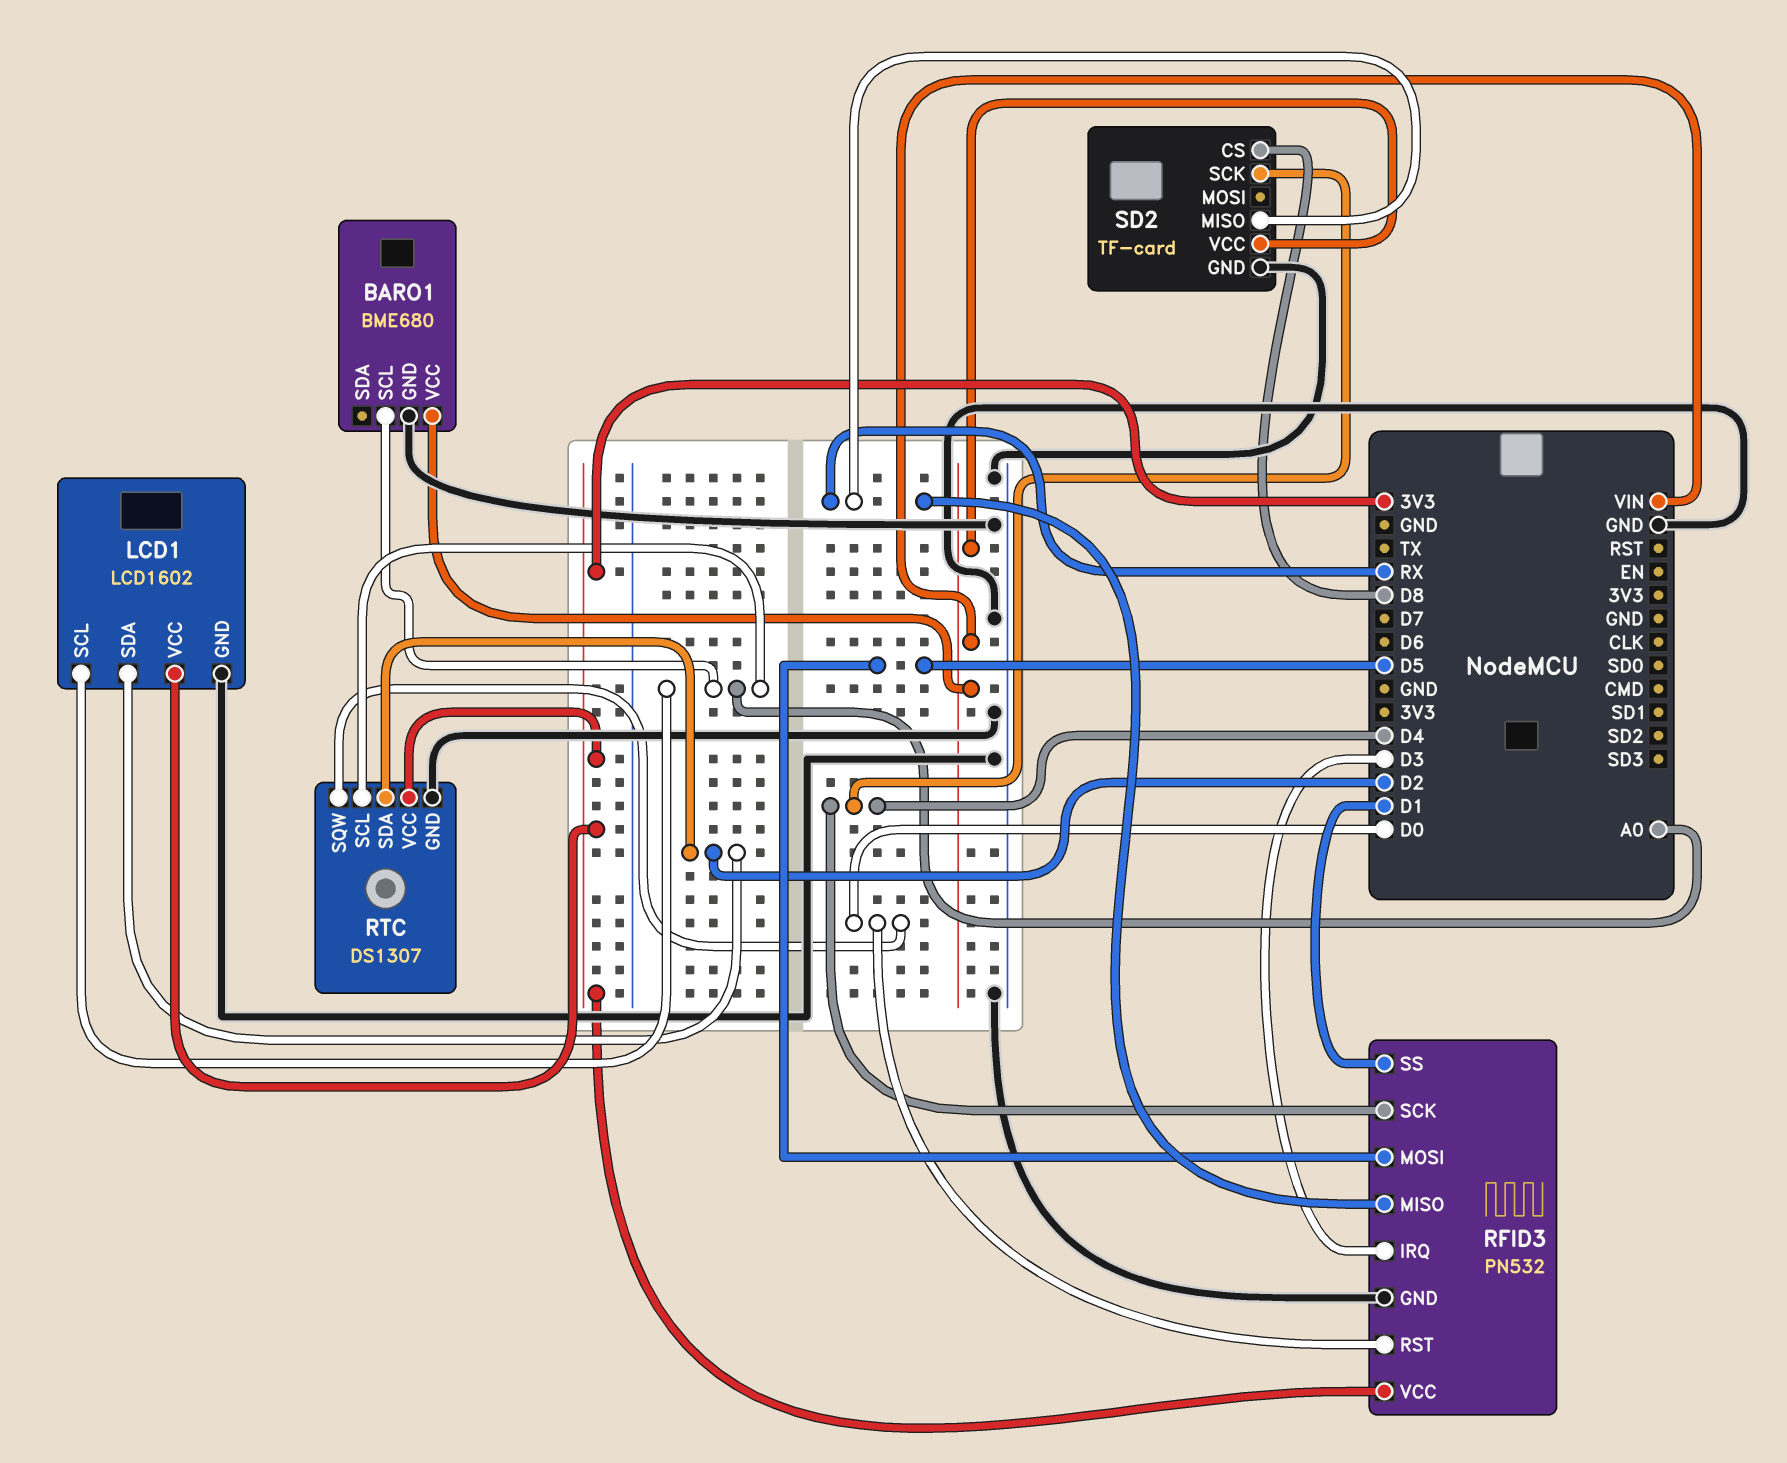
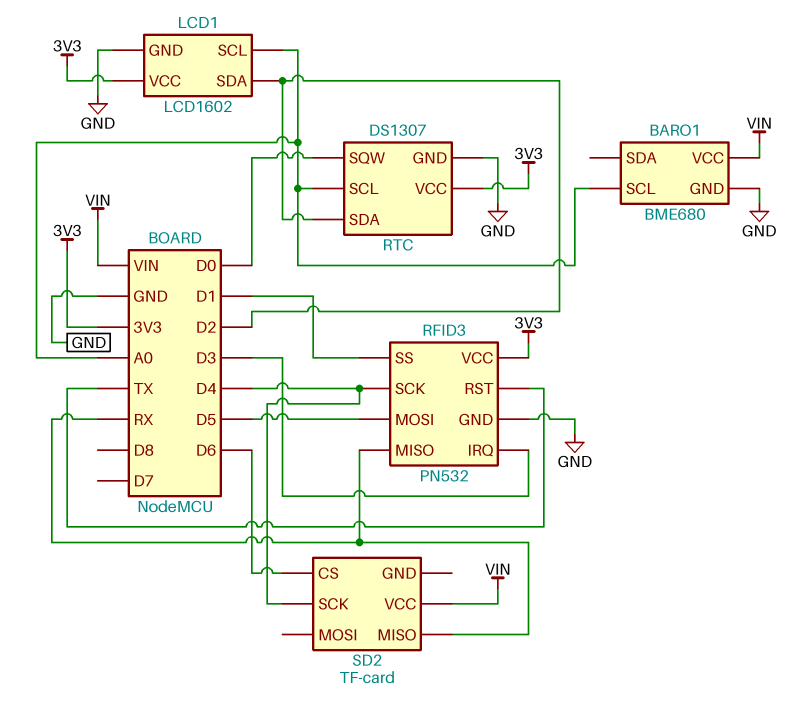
RFID3 pin RST: D0 -> TX
SD2 pin CS: D8 -> D6
SD2 pin GND: GND -> none

